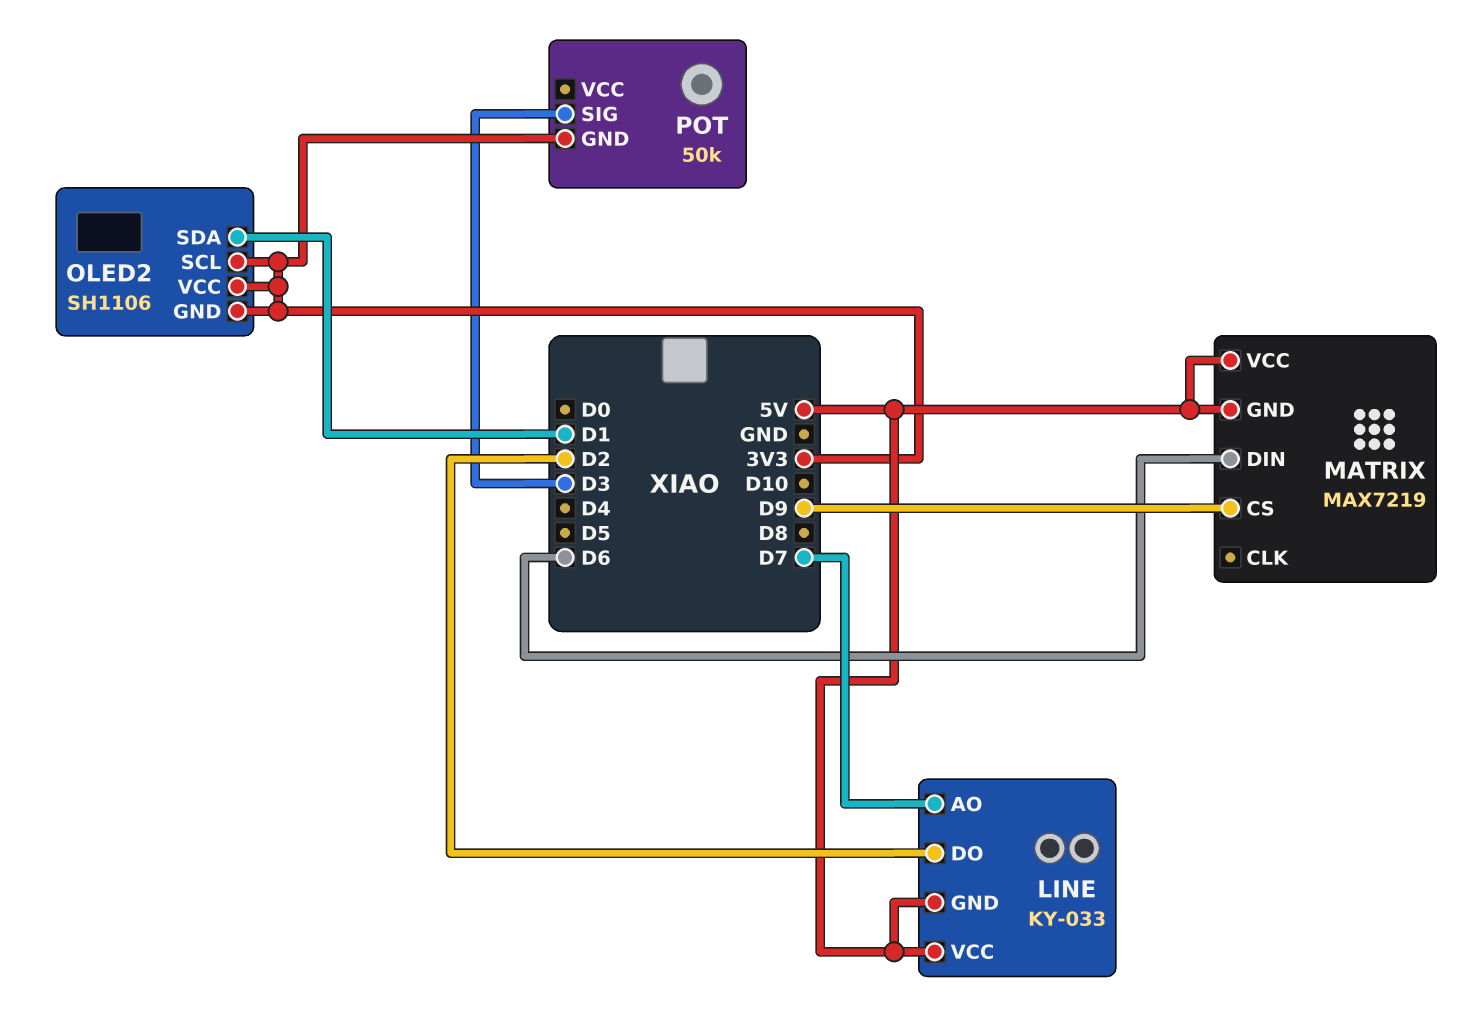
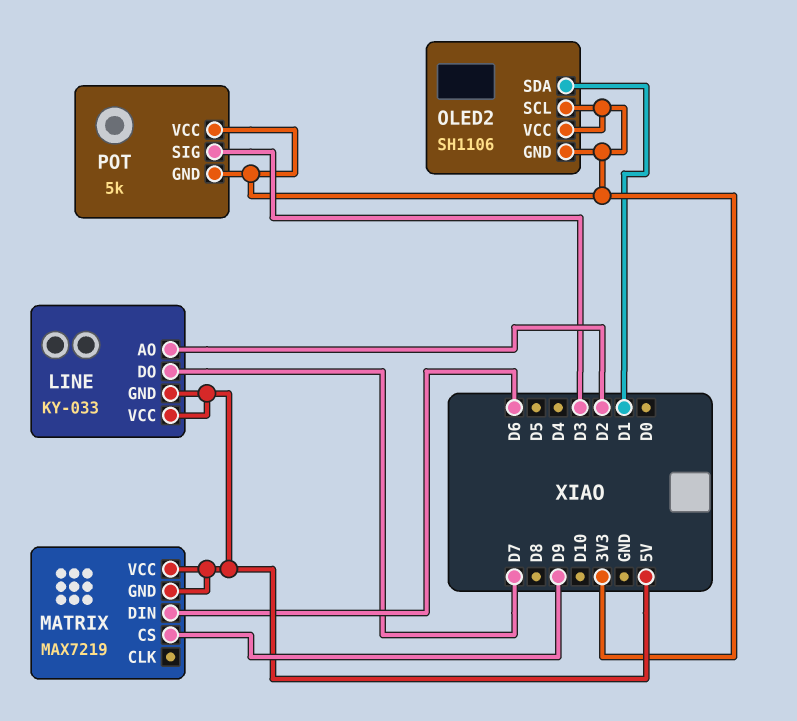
LINE pin AO: D7 -> D2
LINE pin DO: D2 -> D7
POT: 50k -> 5k
POT pin VCC: none -> 3V3

